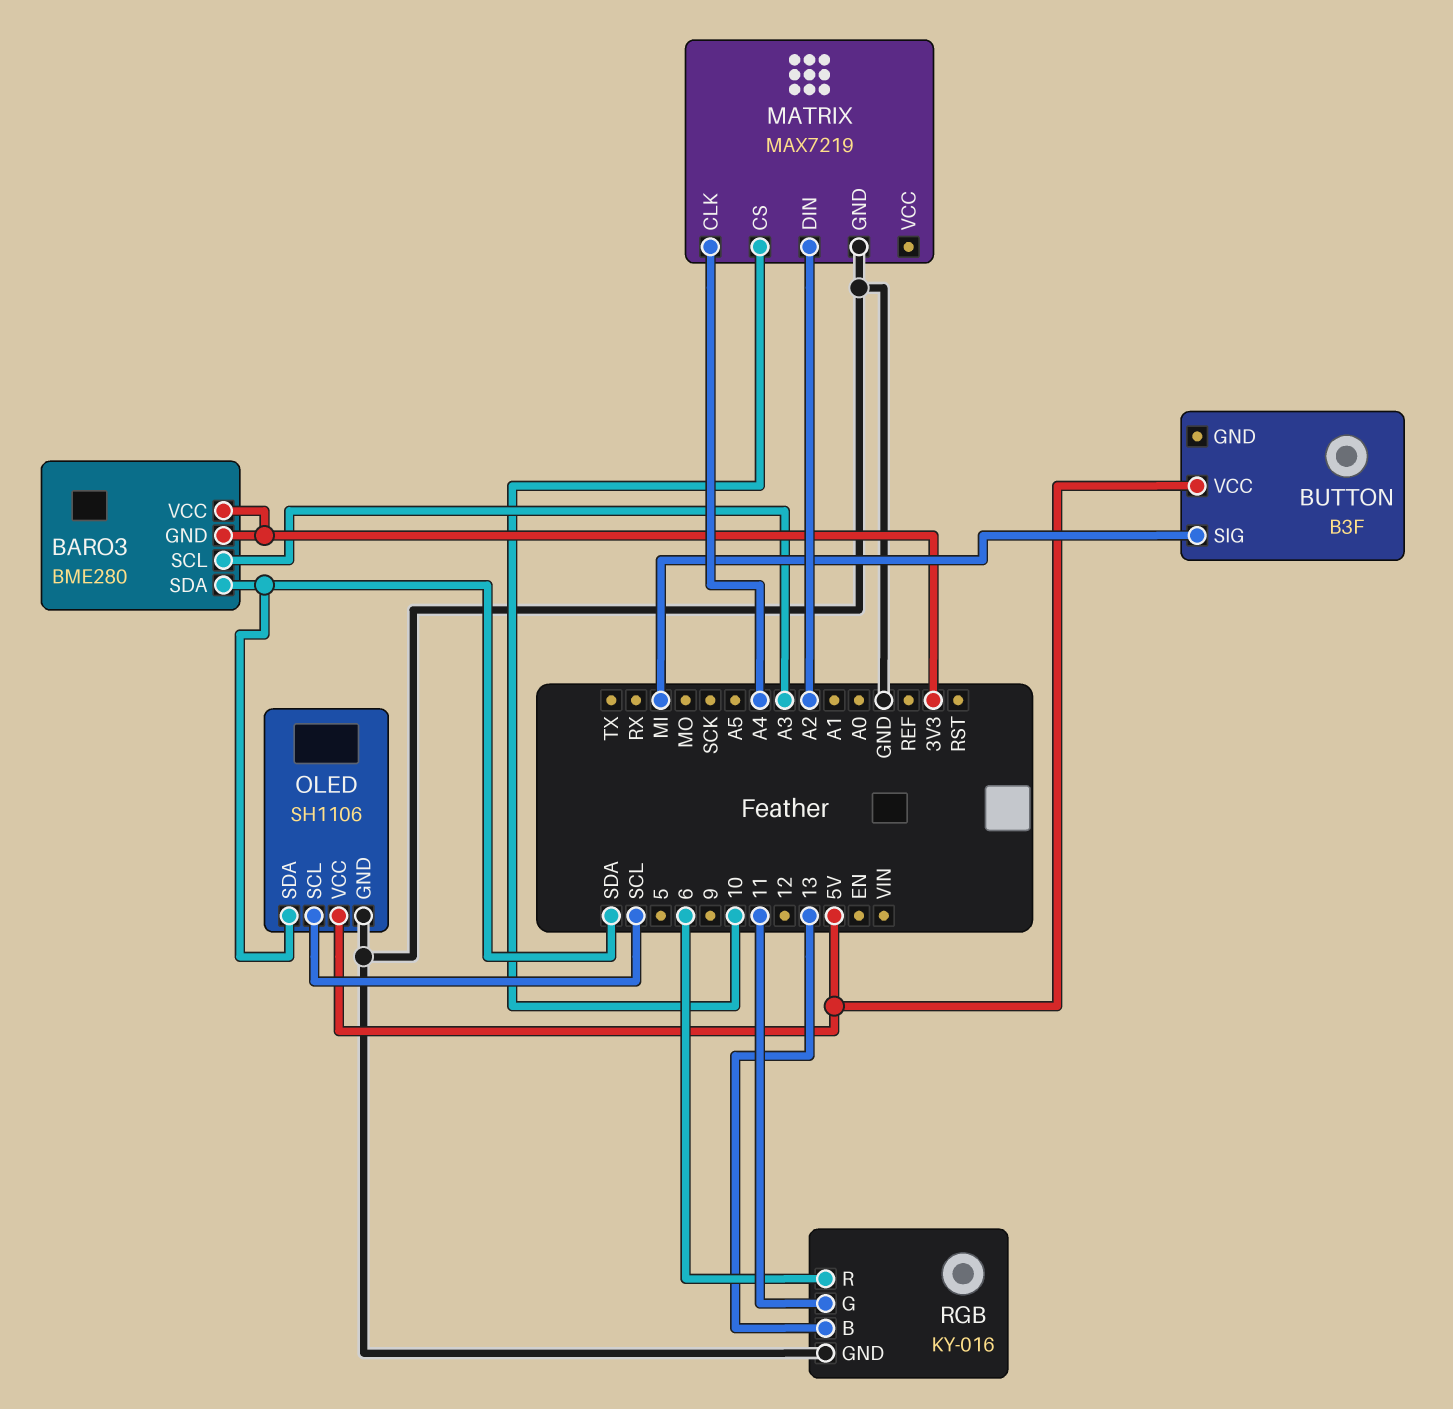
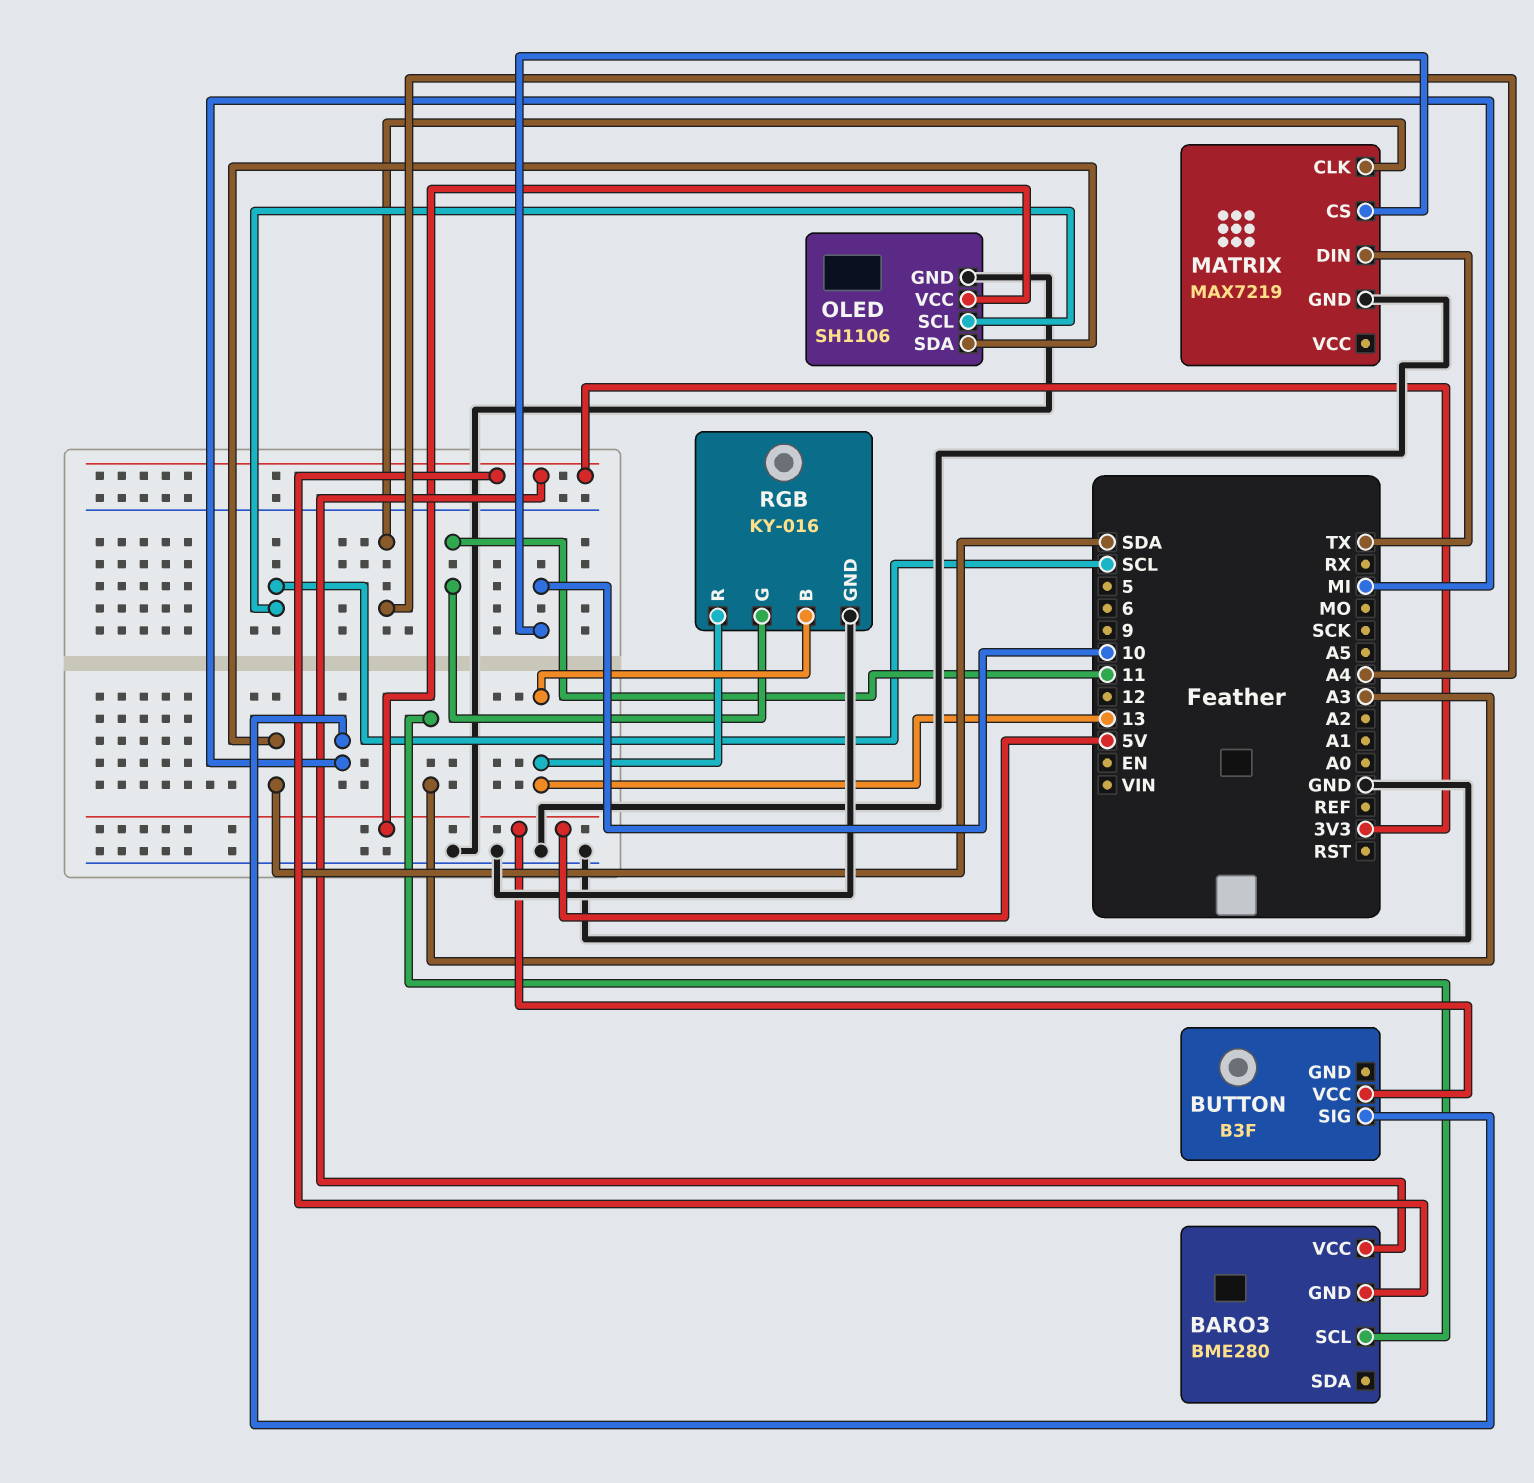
BARO3 pin SDA: SDA -> none
MATRIX pin DIN: A2 -> TX
RGB pin R: 6 -> 13

